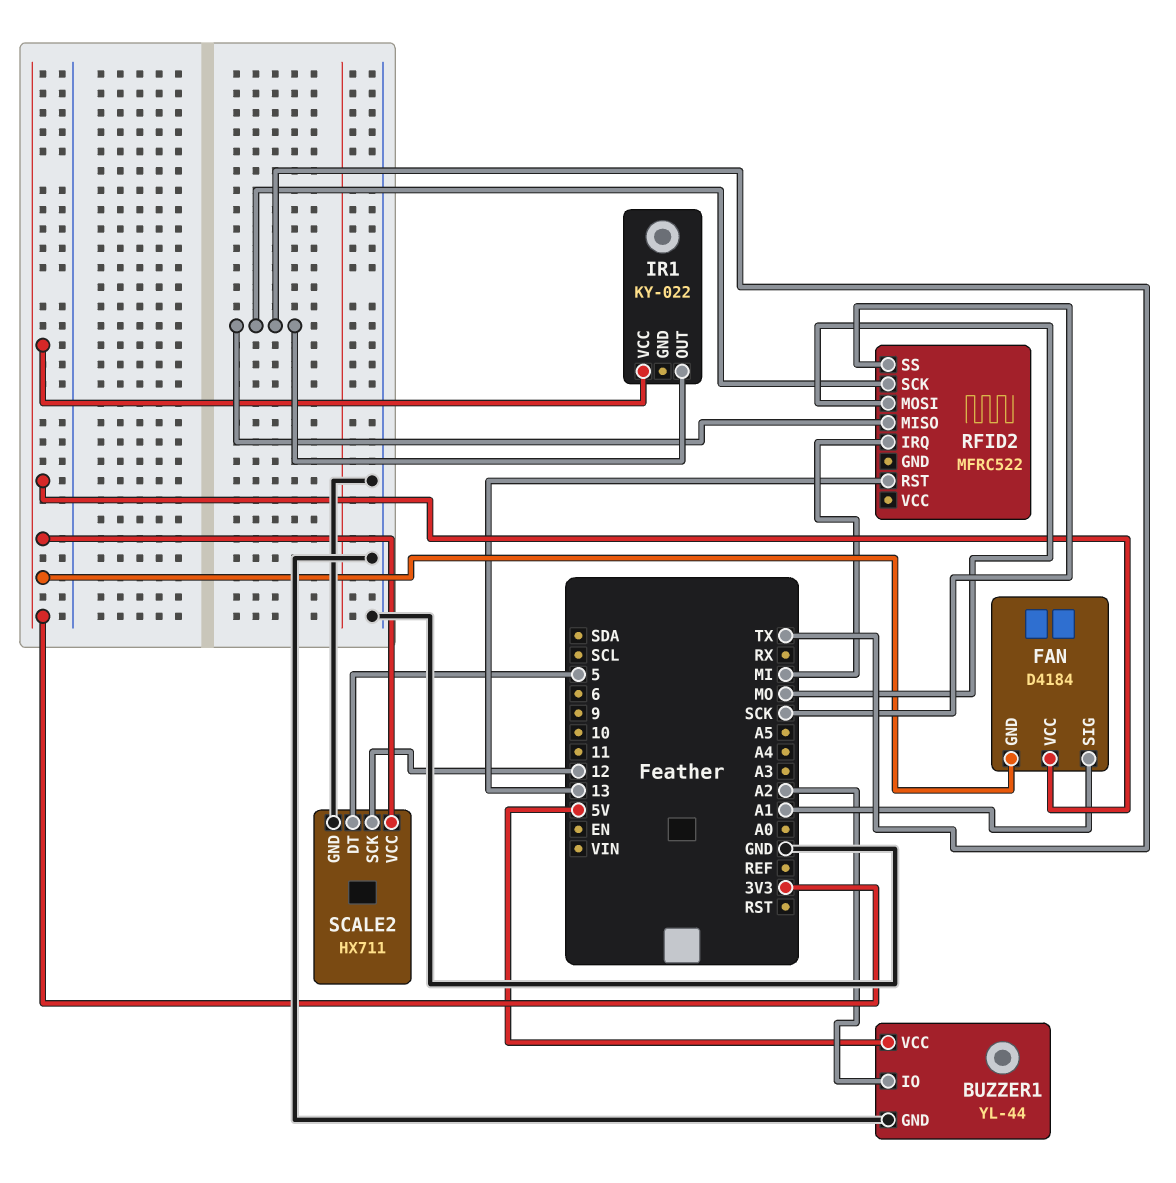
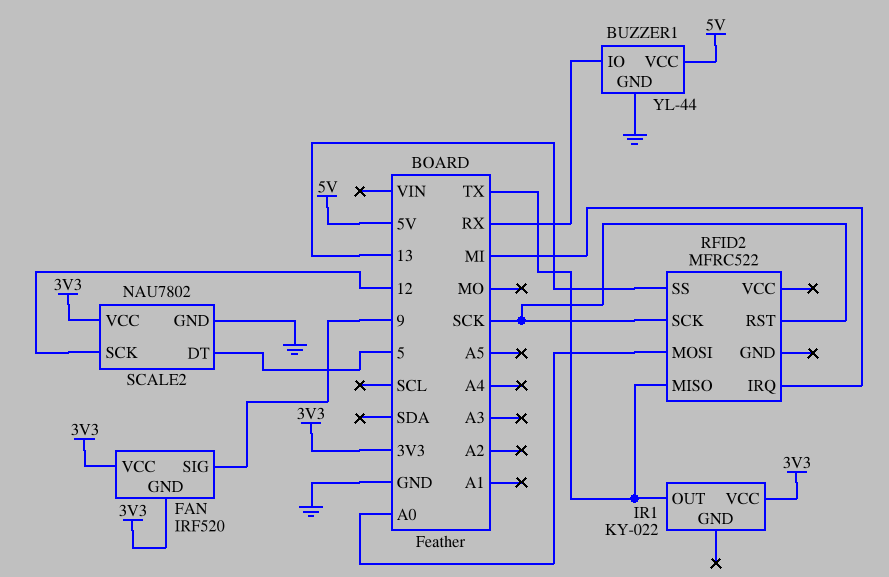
BUZZER1 pin IO: A2 -> RX
FAN: D4184 -> IRF520
FAN pin SIG: A1 -> 9
RFID2 pin MOSI: MO -> A0
RFID2 pin RST: 13 -> SCK
RFID2 pin SCK: TX -> SCK
RFID2 pin SS: SCK -> 13
SCALE2: HX711 -> NAU7802

